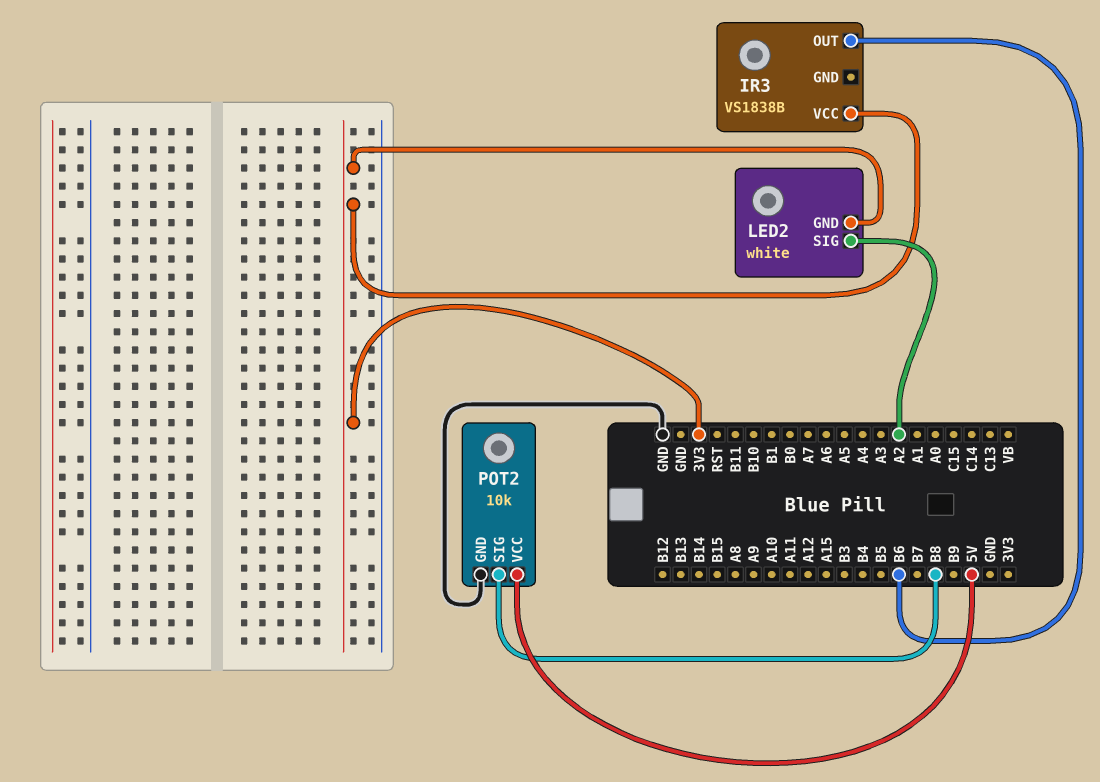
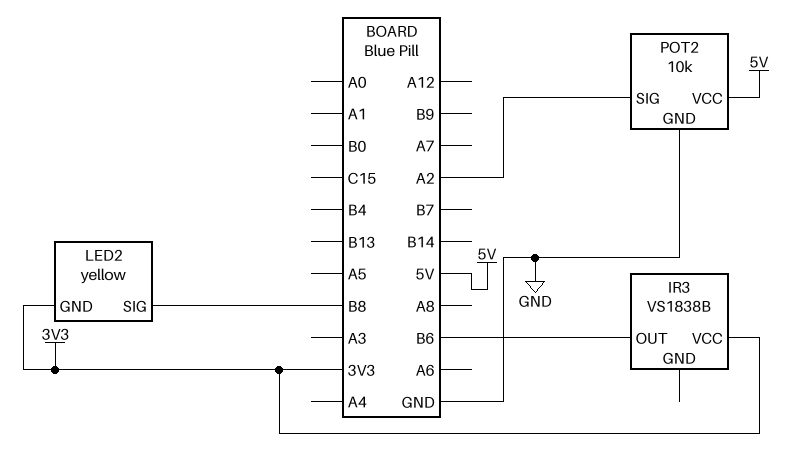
LED2: white -> yellow
LED2 pin SIG: A2 -> B8
POT2 pin SIG: B8 -> A2

